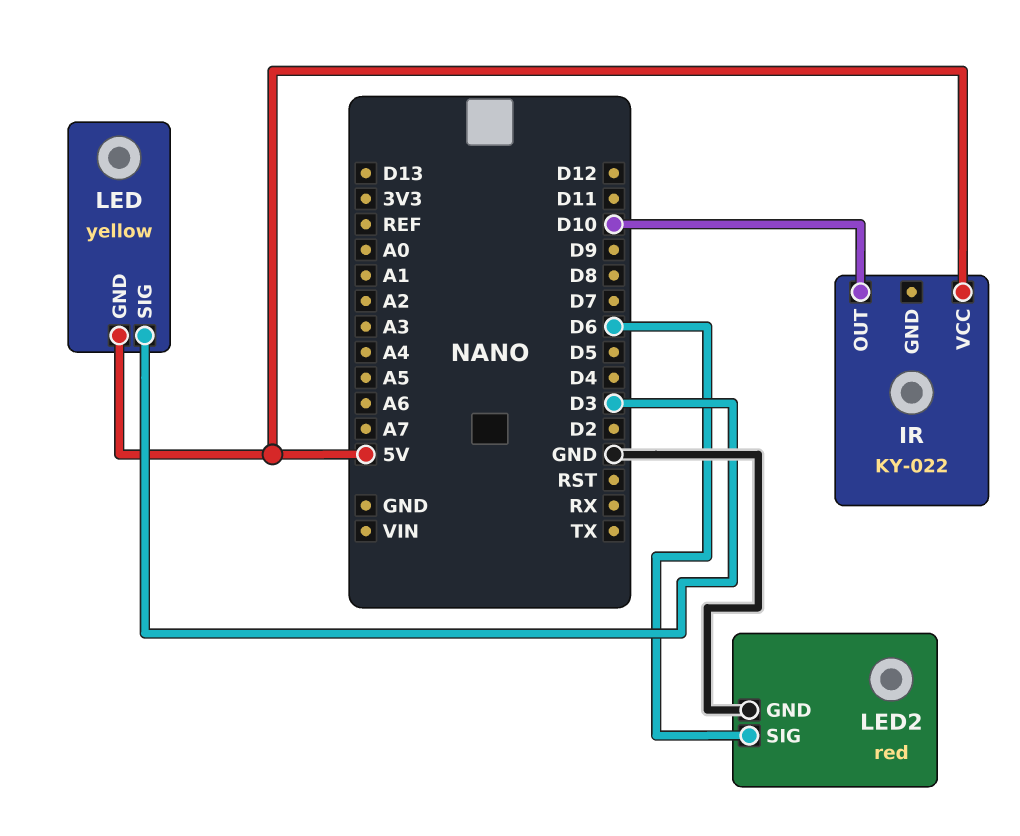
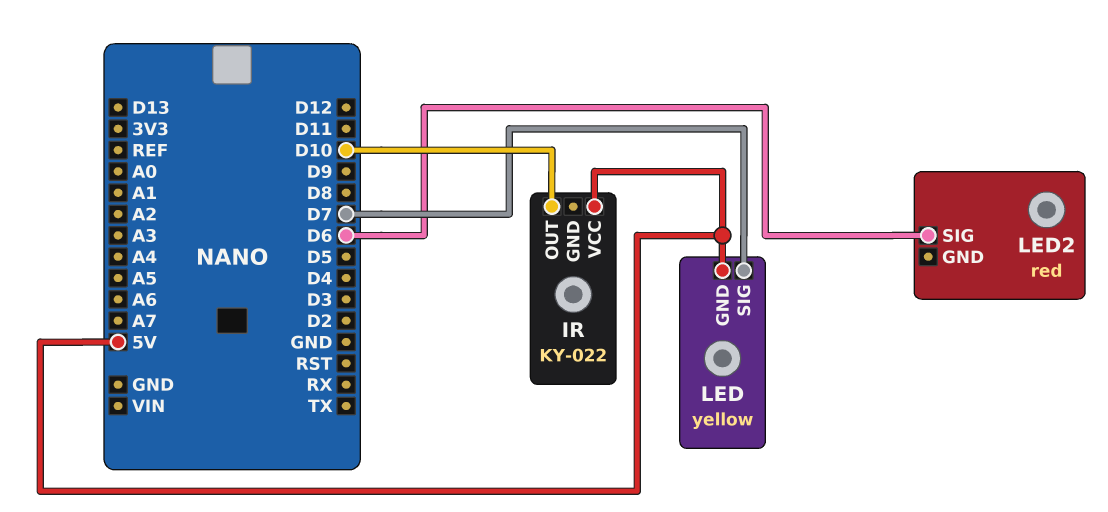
LED pin SIG: D3 -> D7
LED2 pin GND: GND -> none

